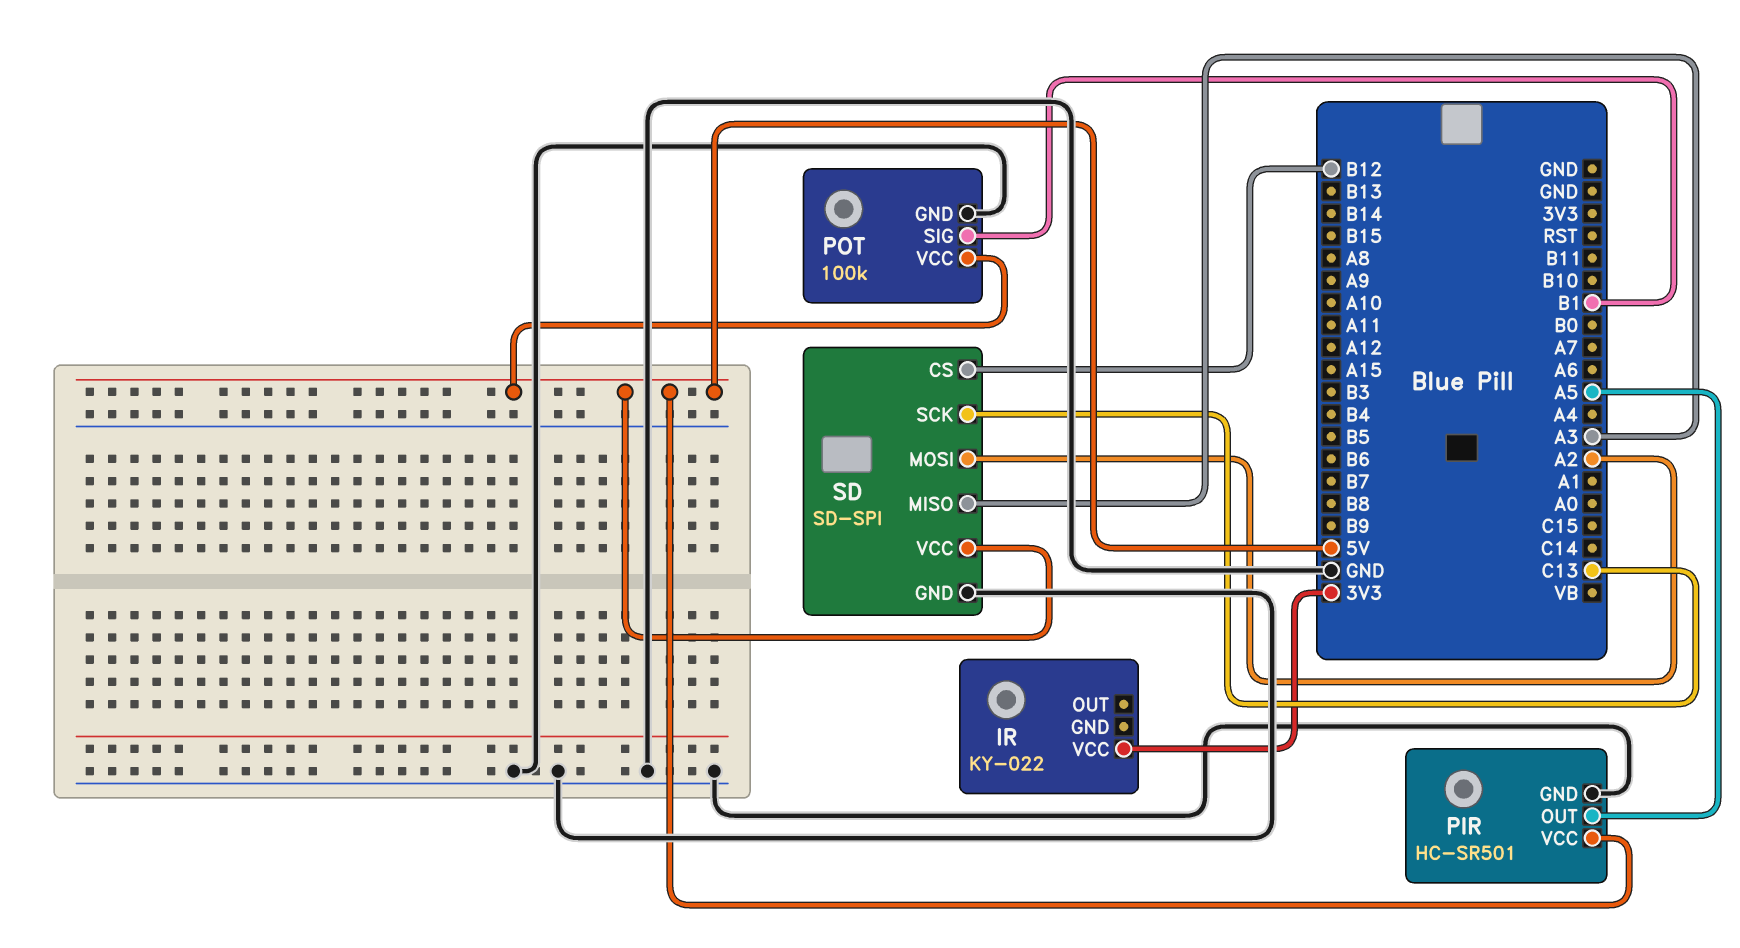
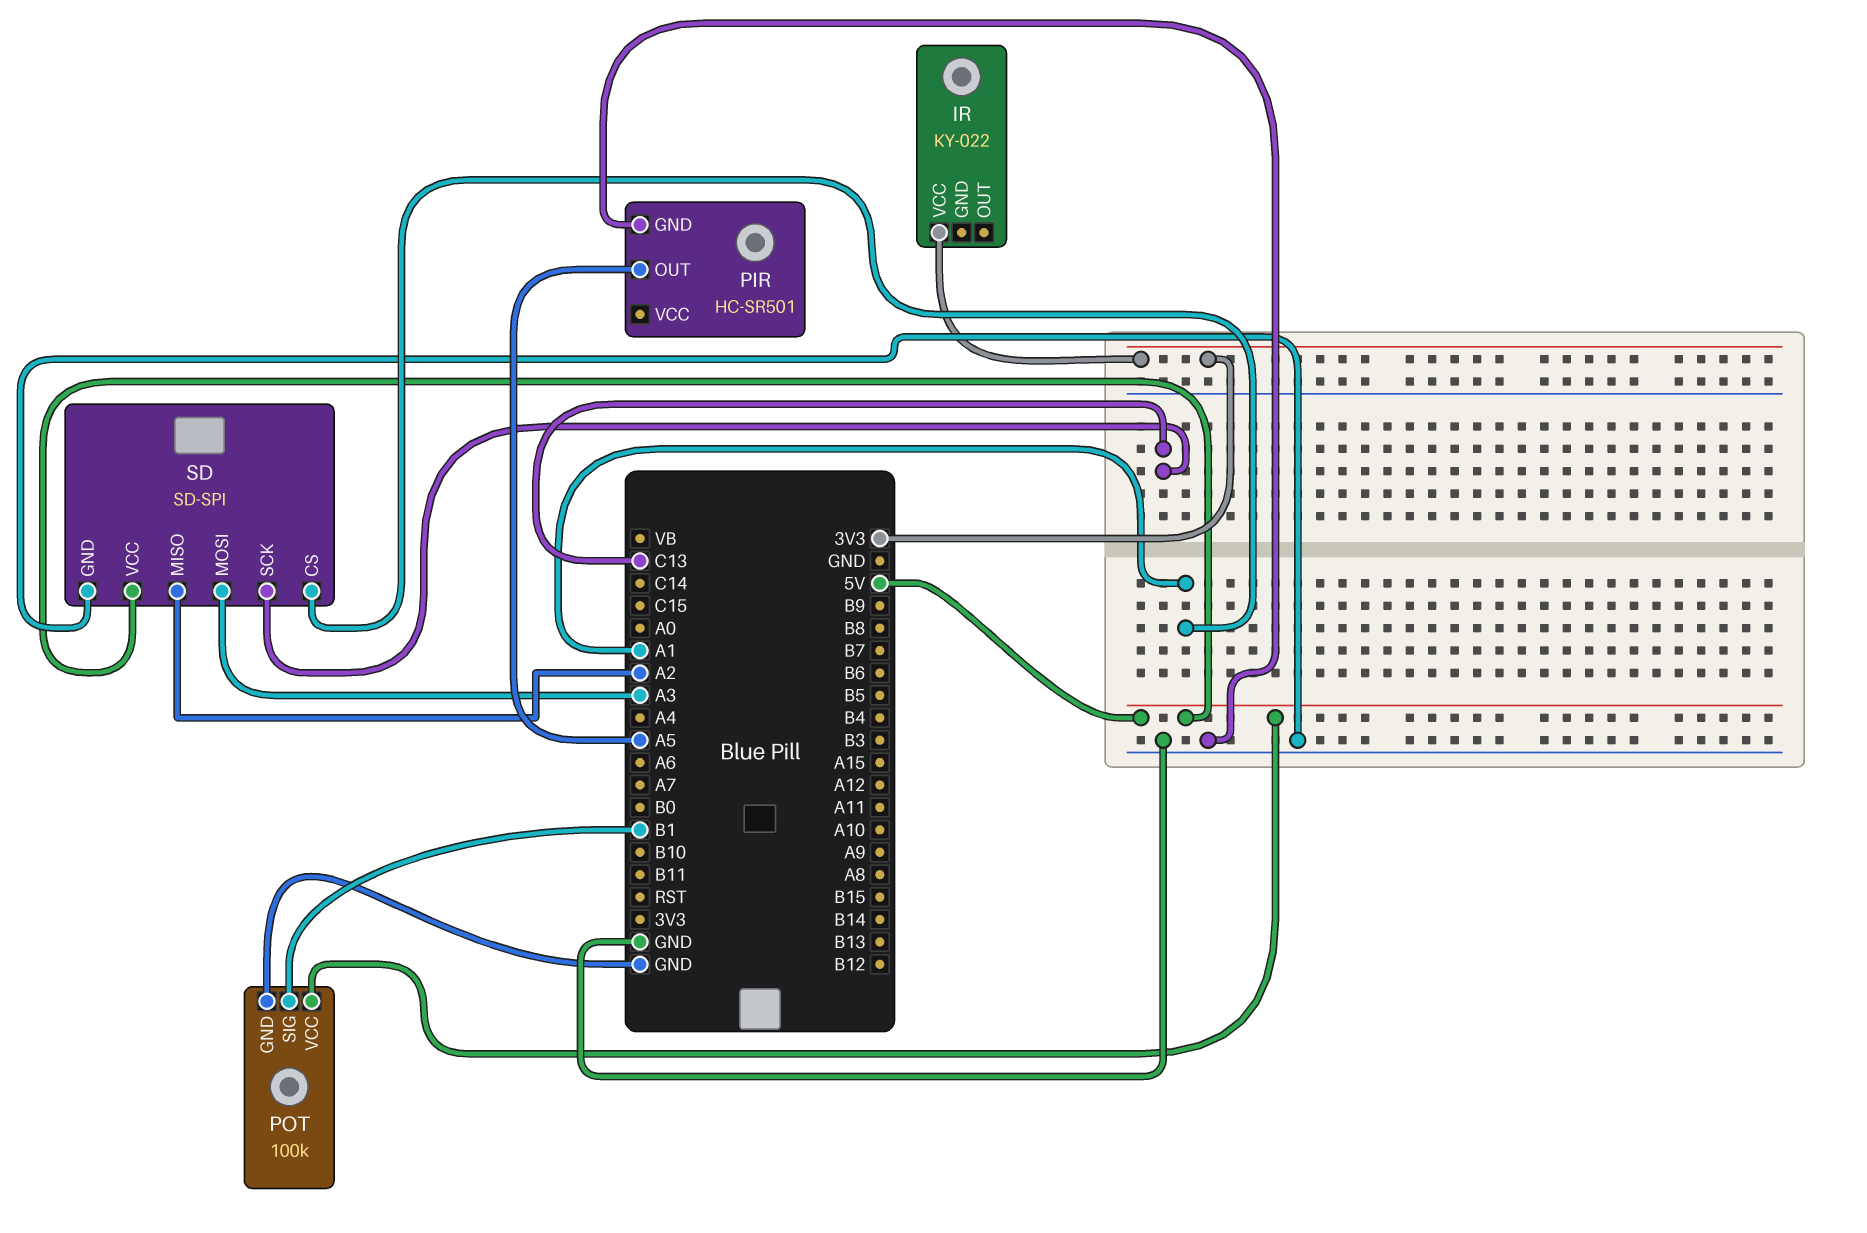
PIR pin VCC: 5V -> none
SD pin CS: B12 -> A1
SD pin MISO: A3 -> A2
SD pin MOSI: A2 -> A3

